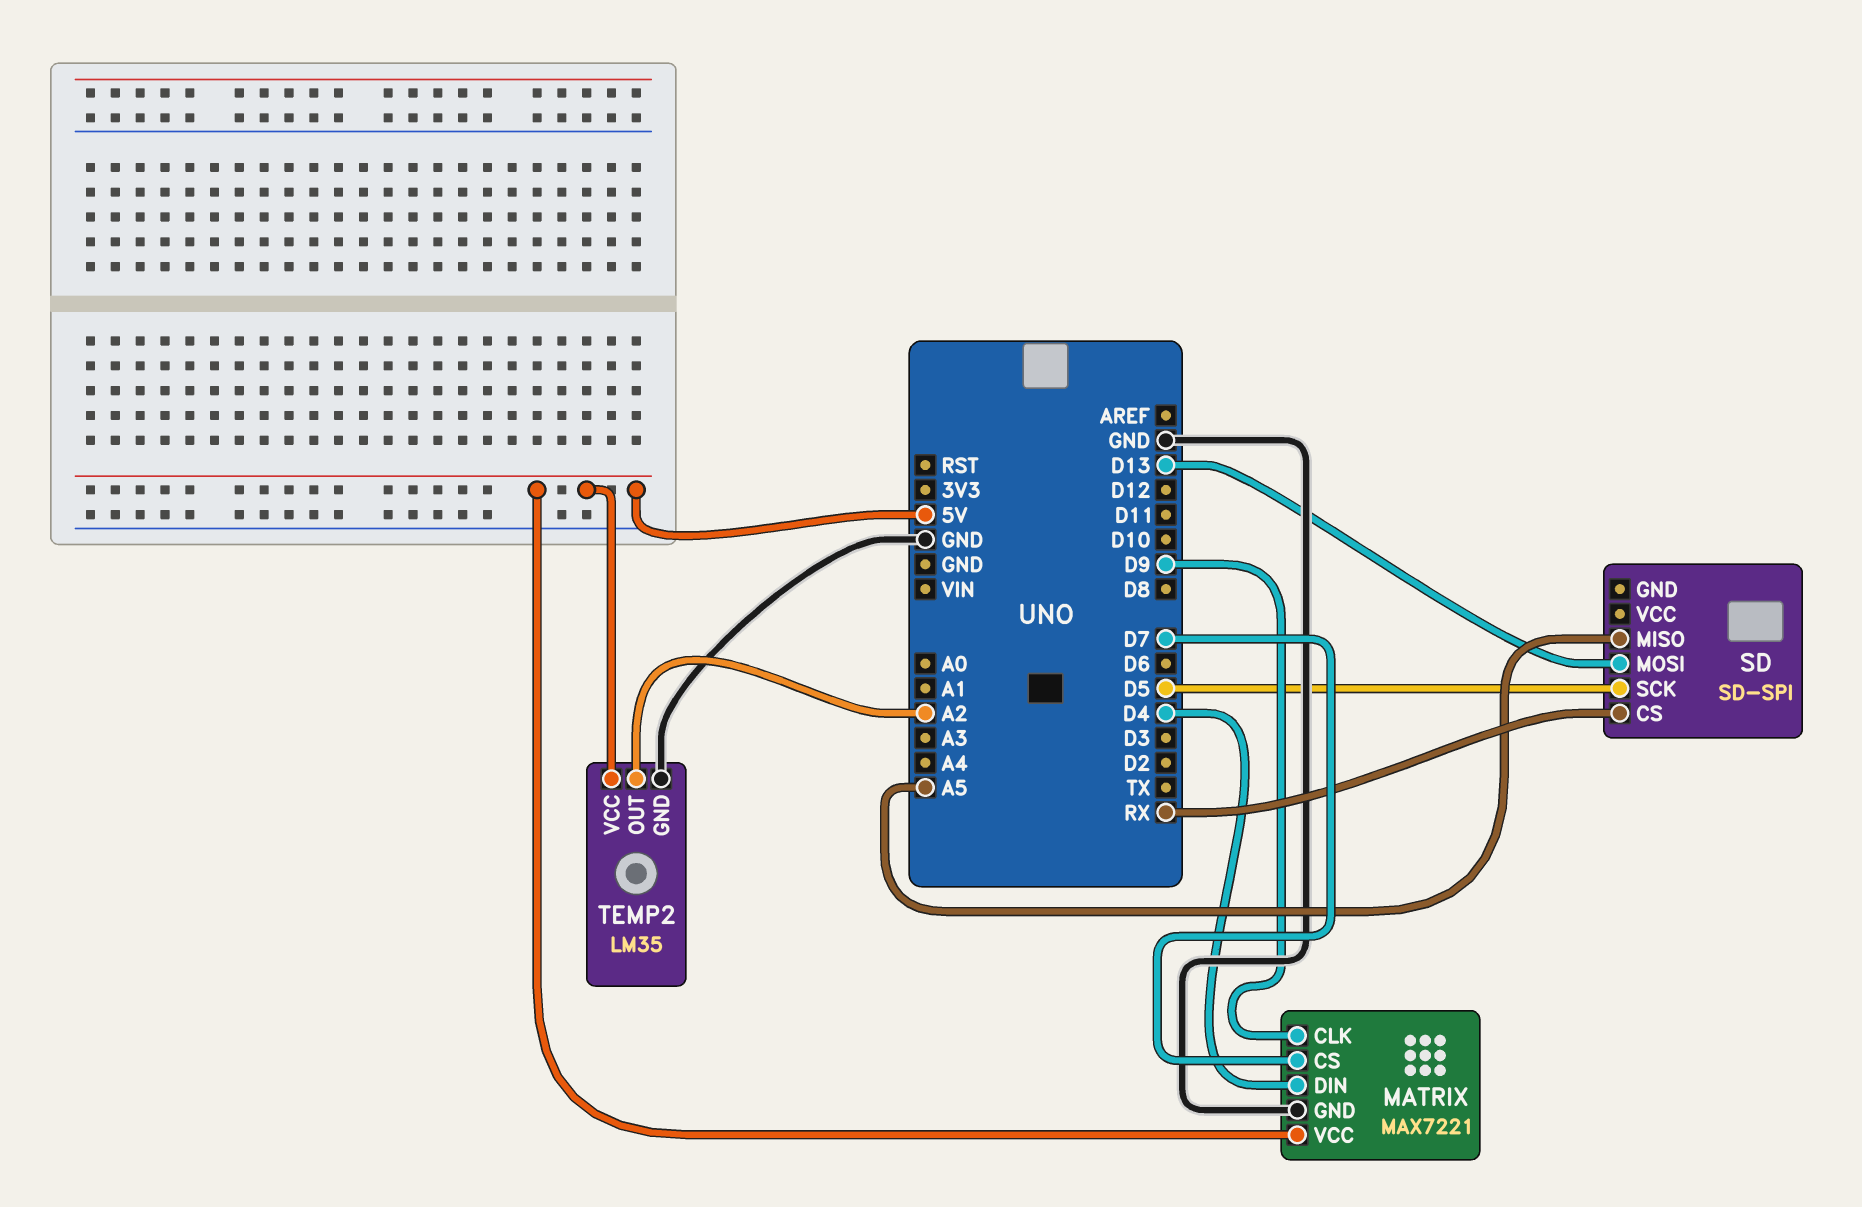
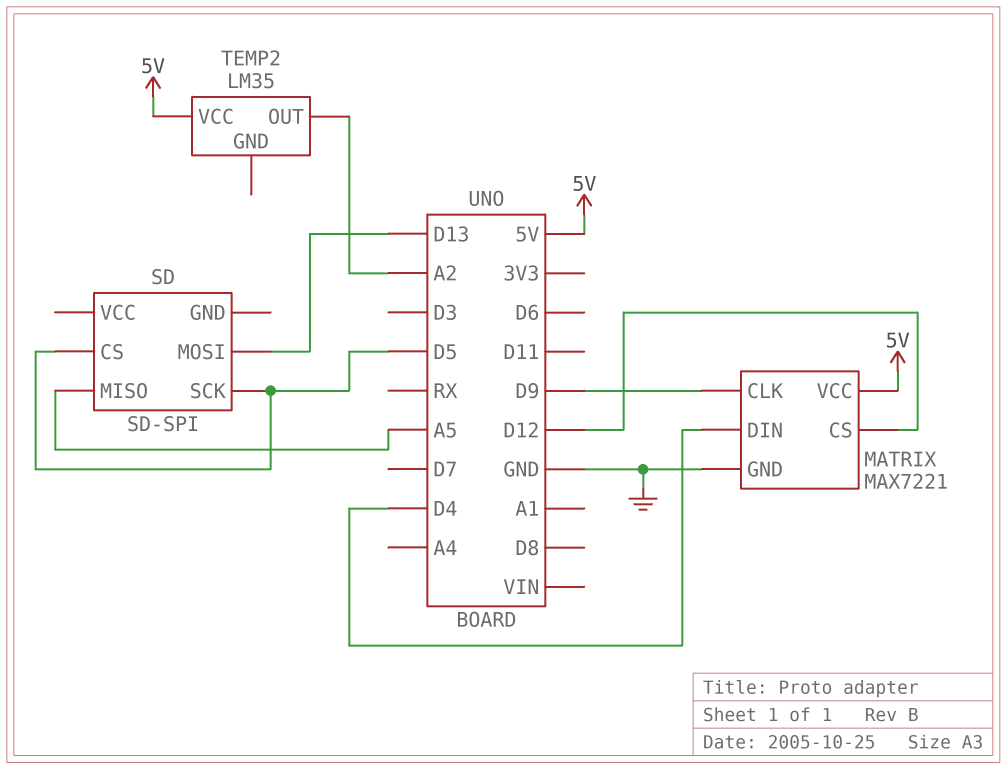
MATRIX pin CS: D7 -> D12
SD pin CS: RX -> D5
TEMP2 pin GND: GND -> none

